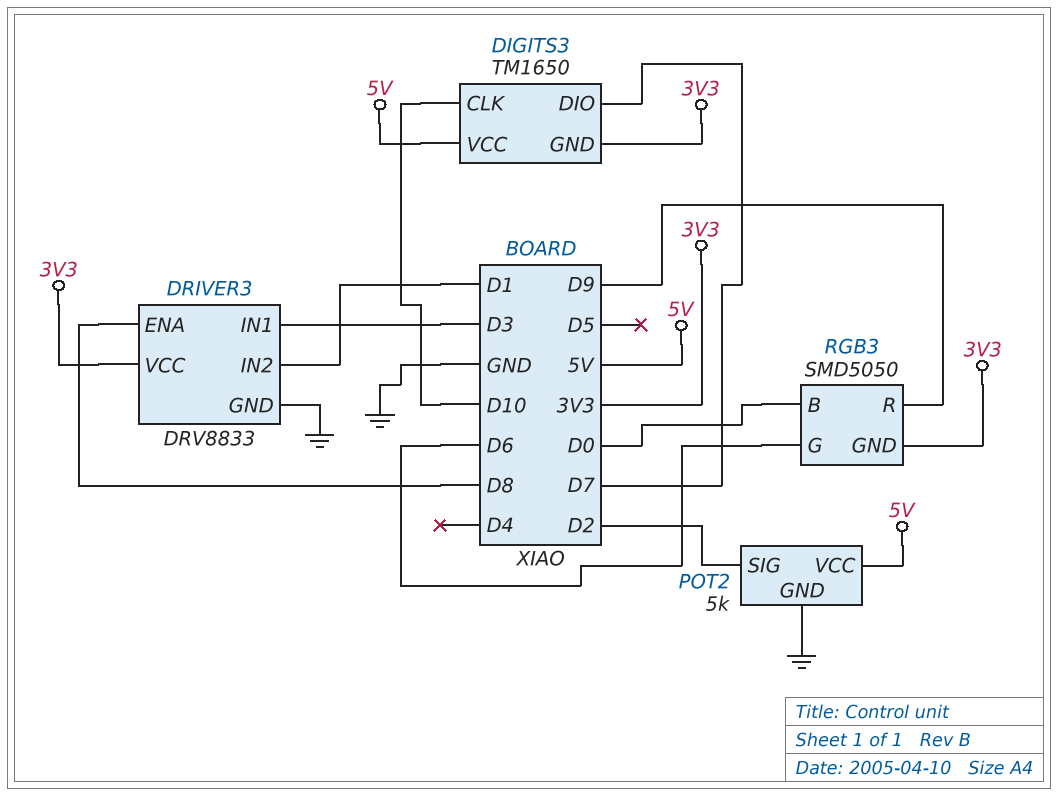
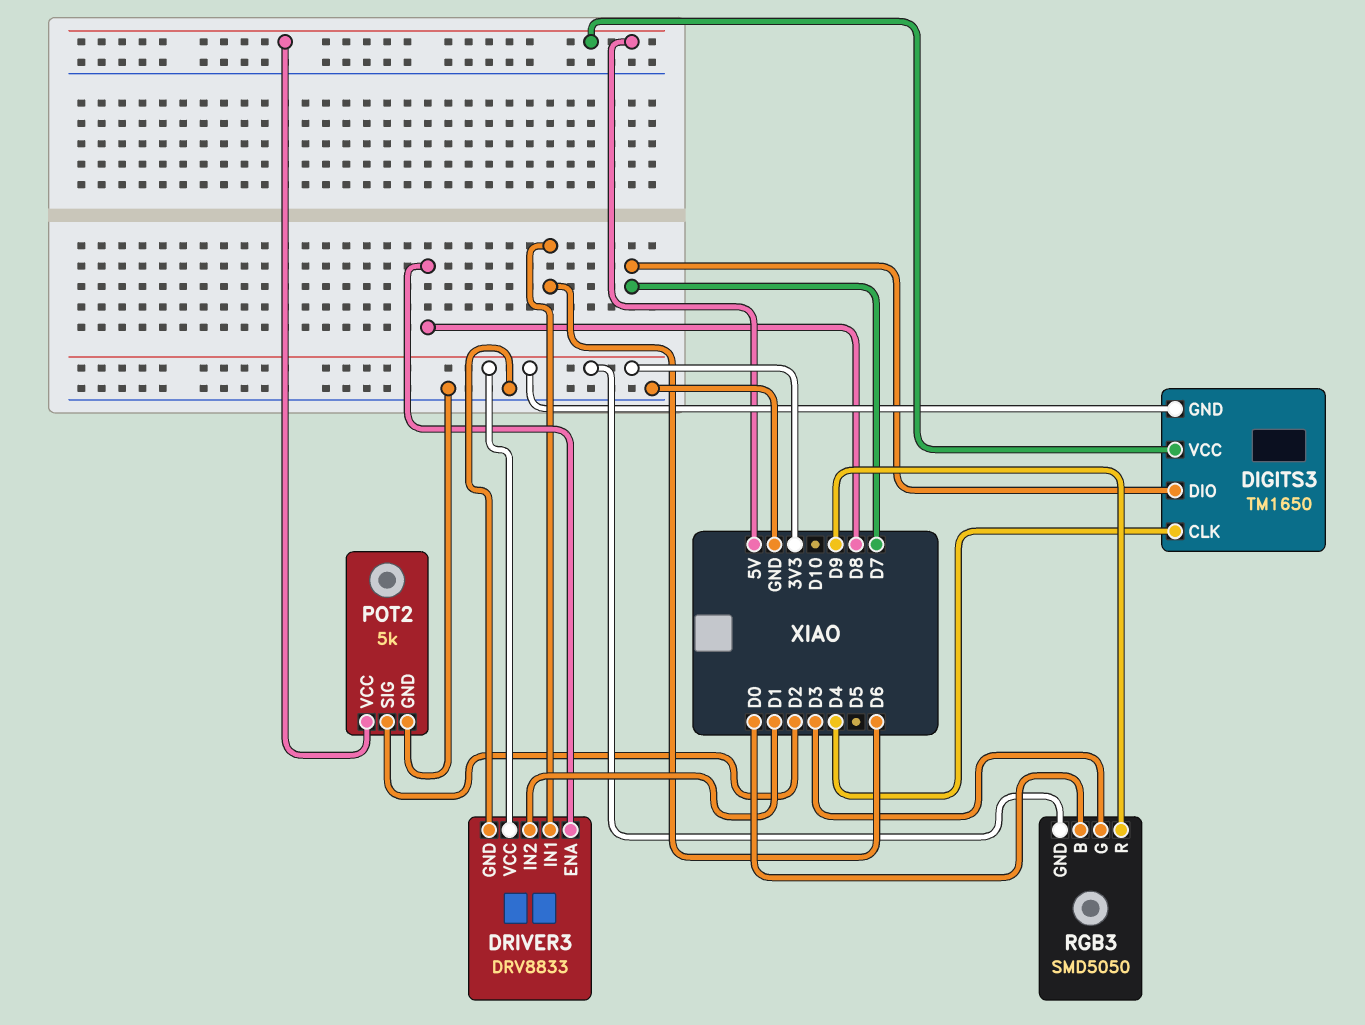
DIGITS3 pin CLK: D10 -> D4
DRIVER3 pin IN1: D3 -> D6
RGB3 pin G: D6 -> D3

